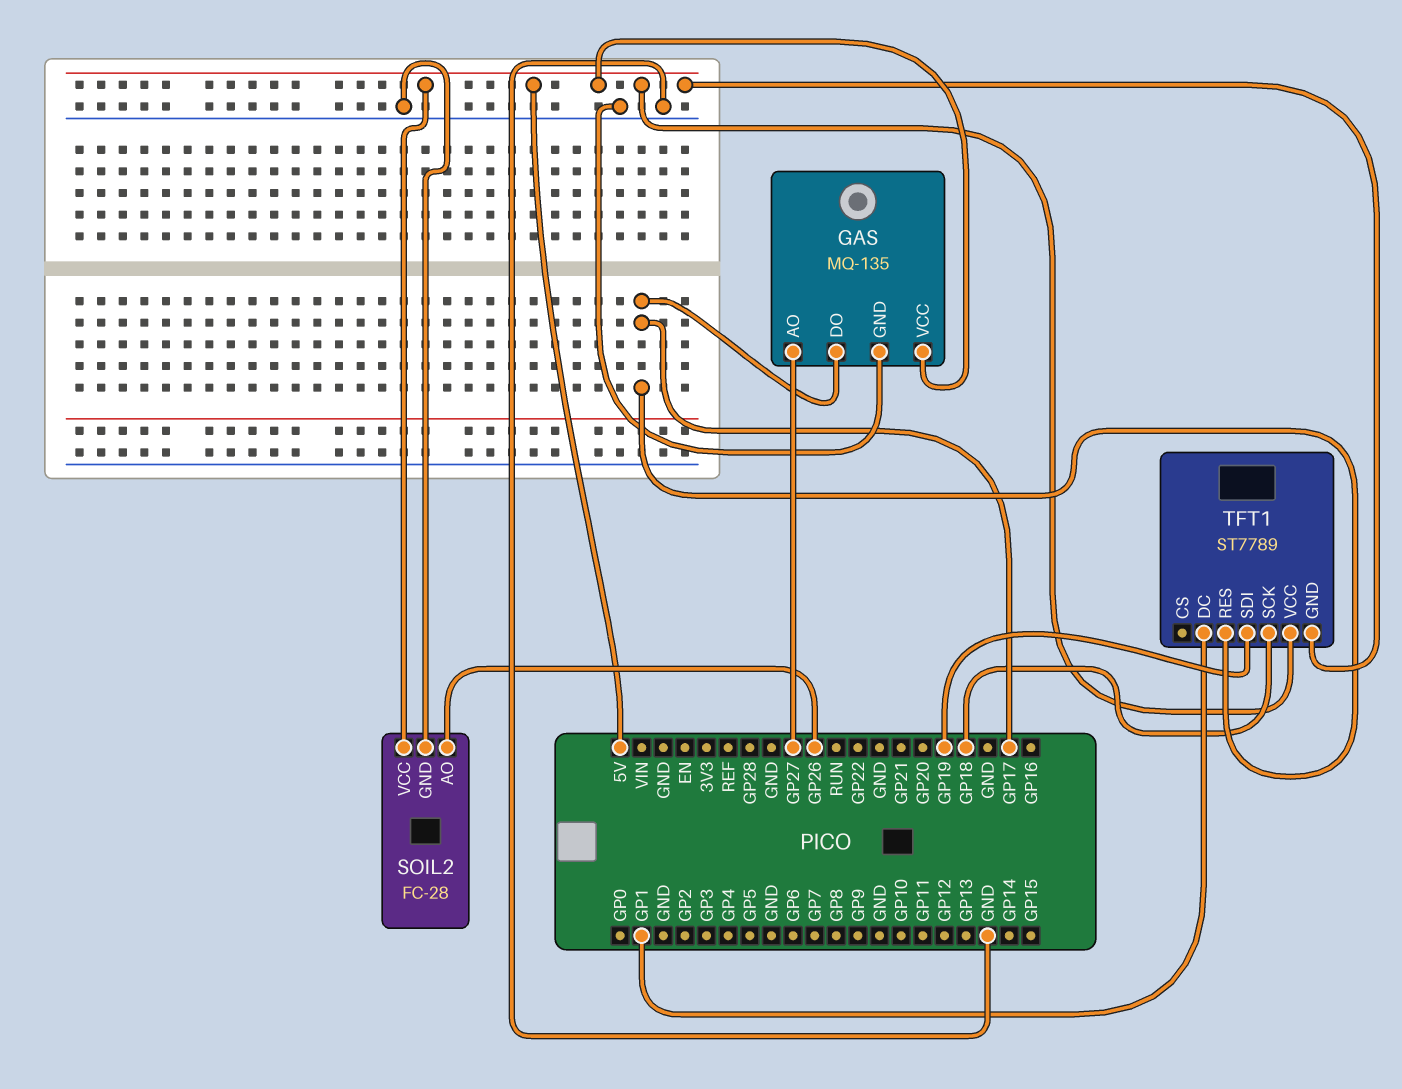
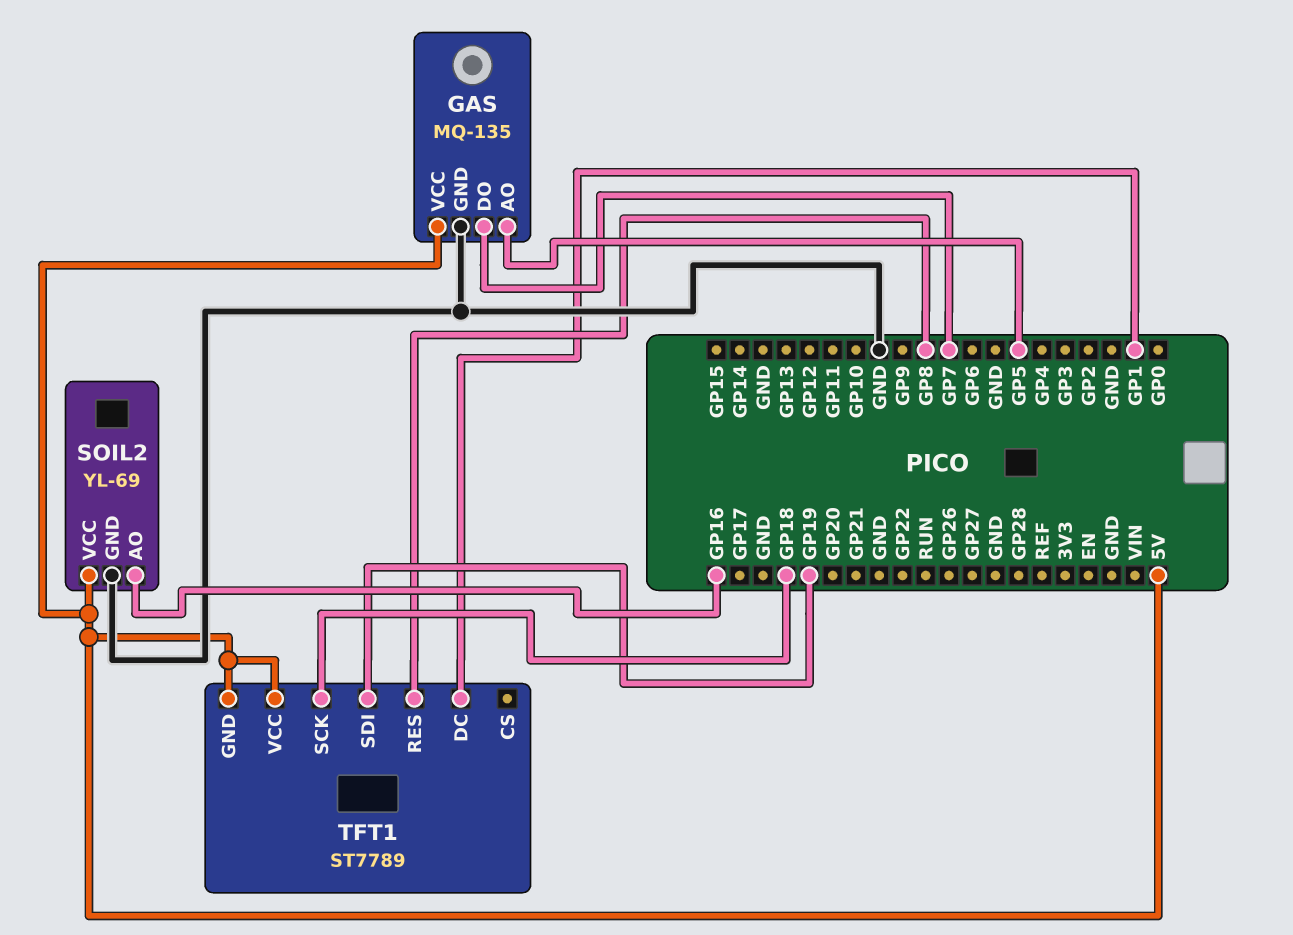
GAS pin AO: GP27 -> GP5
GAS pin DO: GP17 -> GP7
SOIL2: FC-28 -> YL-69
SOIL2 pin AO: GP26 -> GP16
TFT1 pin RES: GP17 -> GP8

